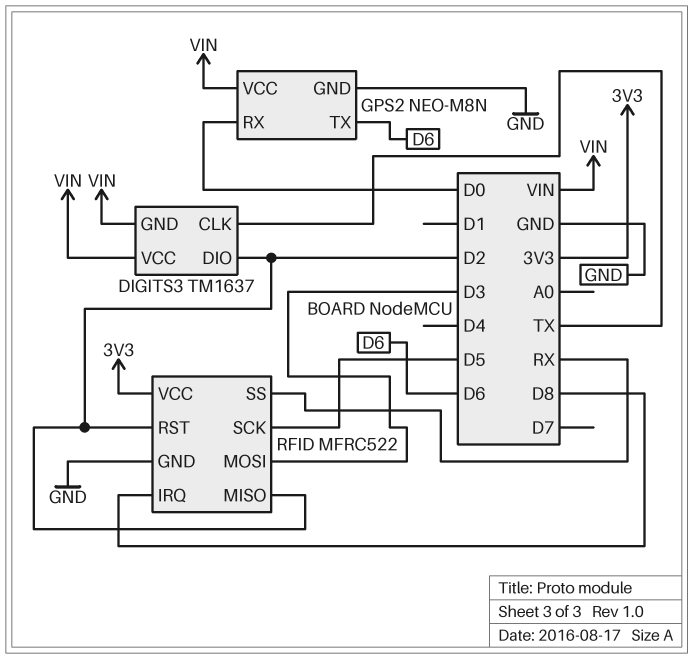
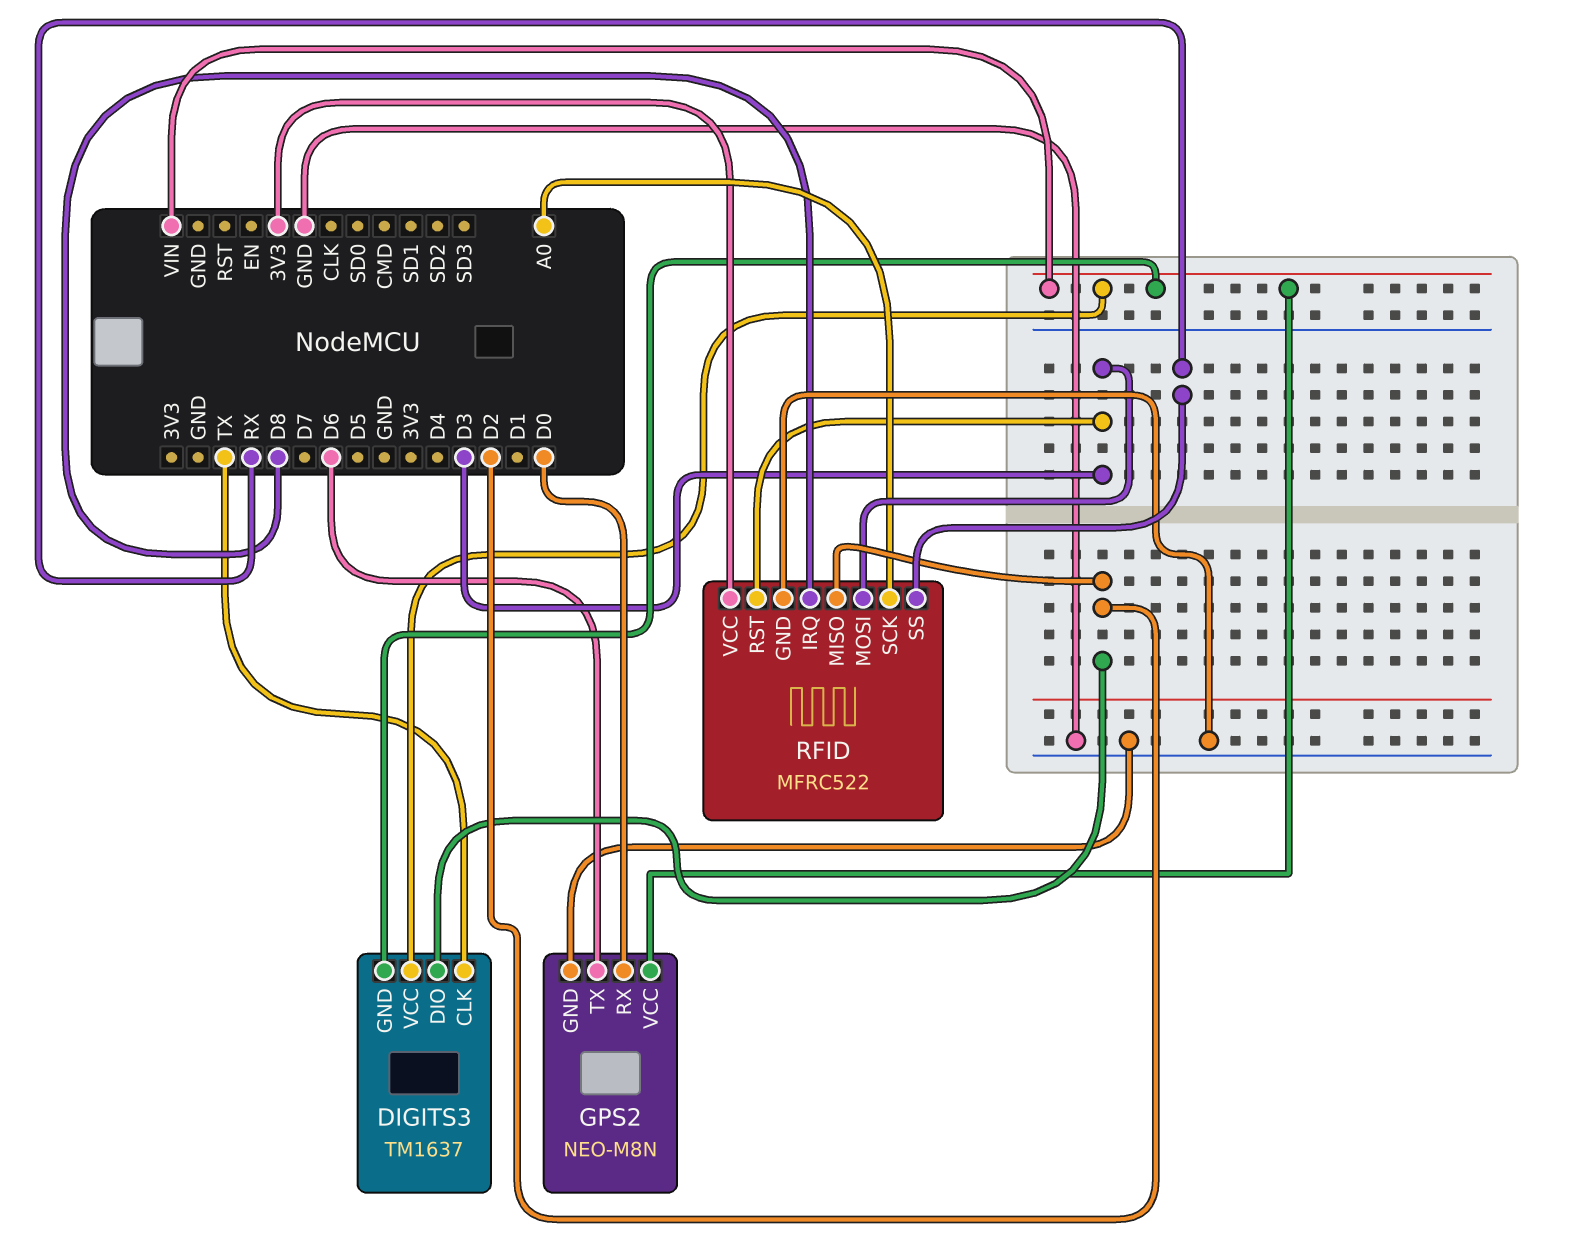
RFID pin RST: D2 -> D3
RFID pin SCK: D5 -> A0

